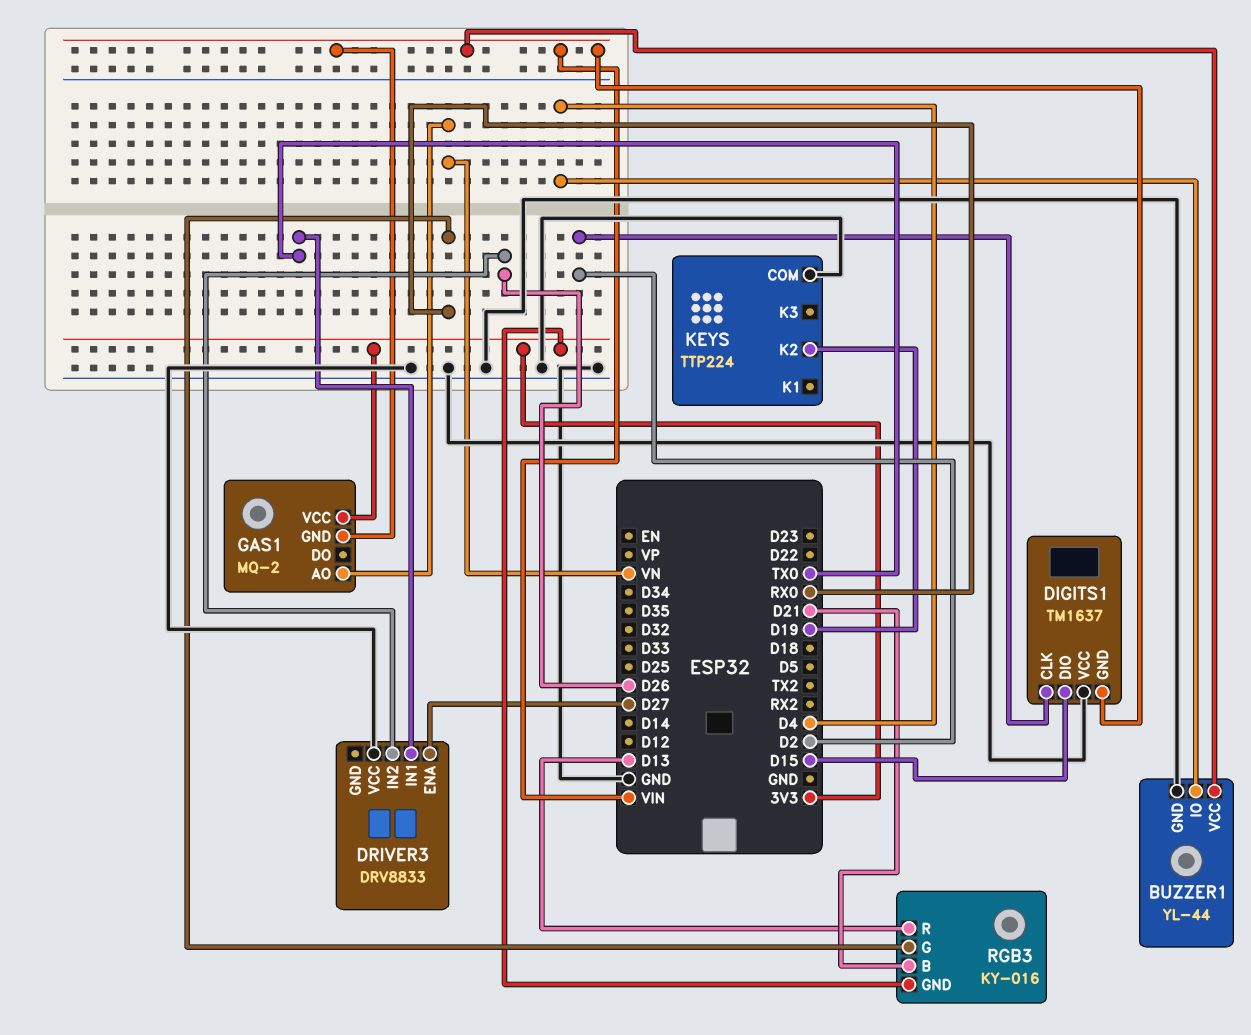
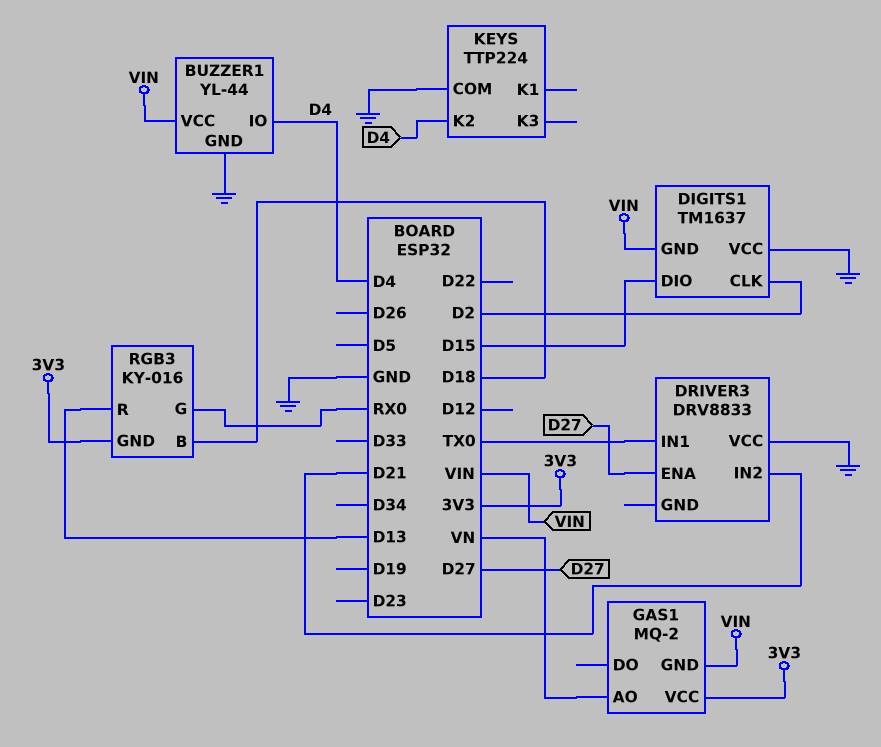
DRIVER3 pin IN2: D26 -> D21
KEYS pin K2: D19 -> D4
RGB3 pin B: D21 -> D18

